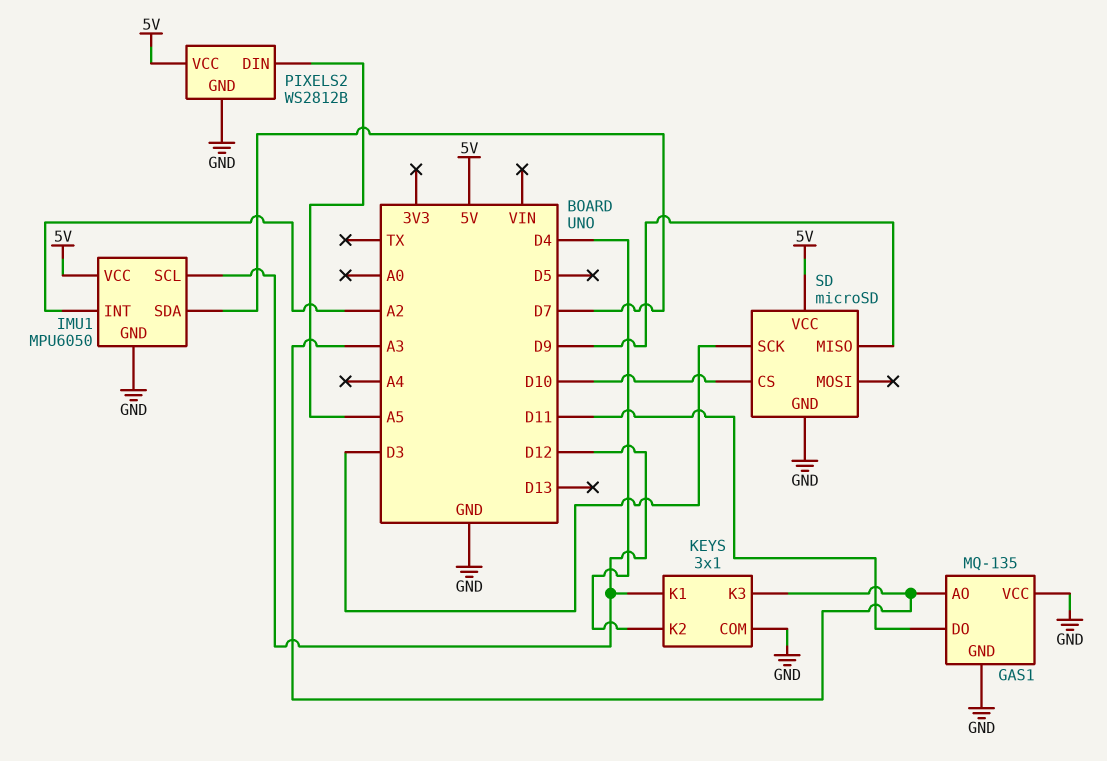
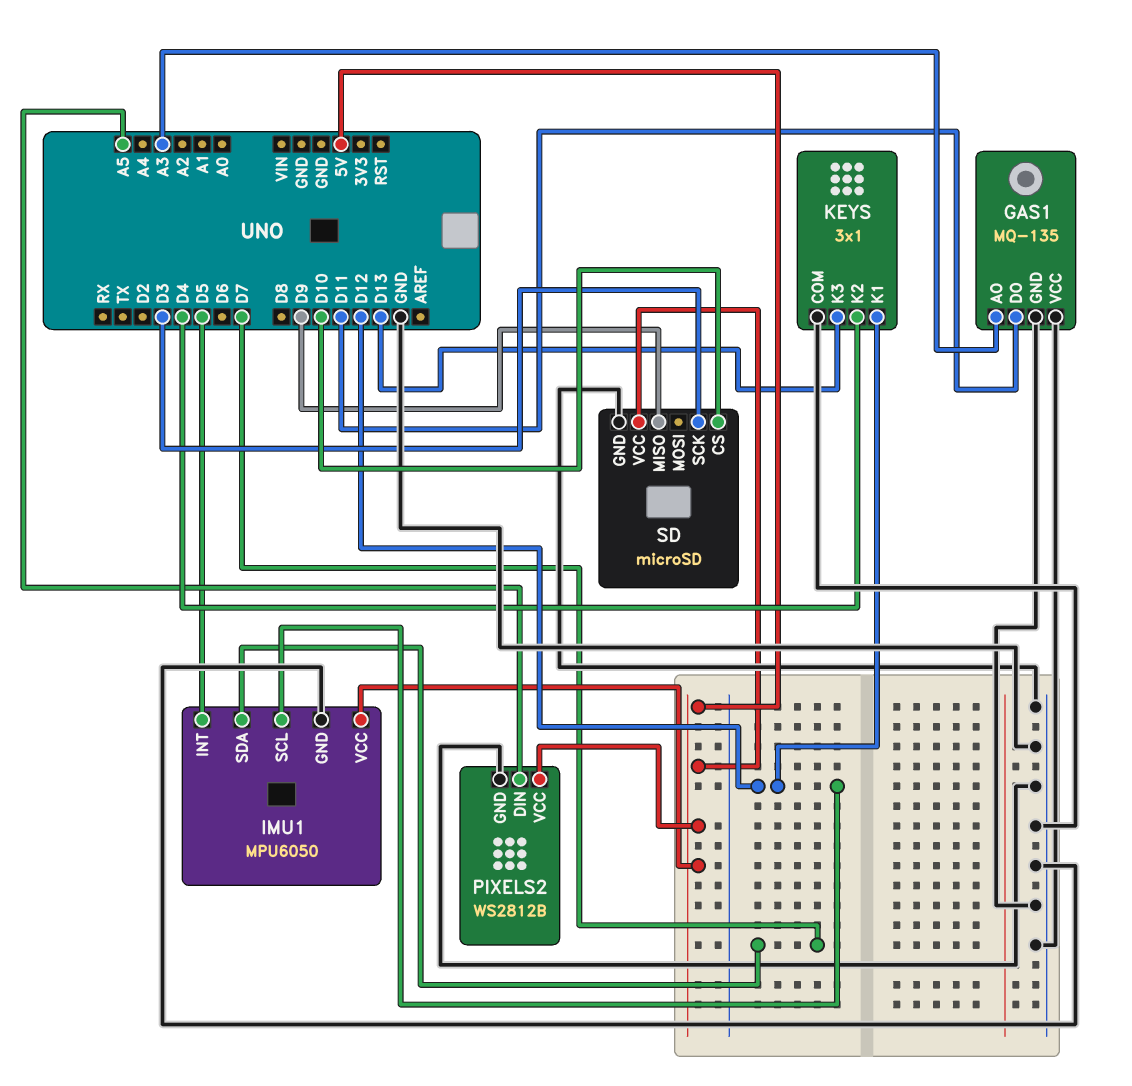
IMU1 pin INT: A2 -> D5
KEYS pin K3: A3 -> D13

